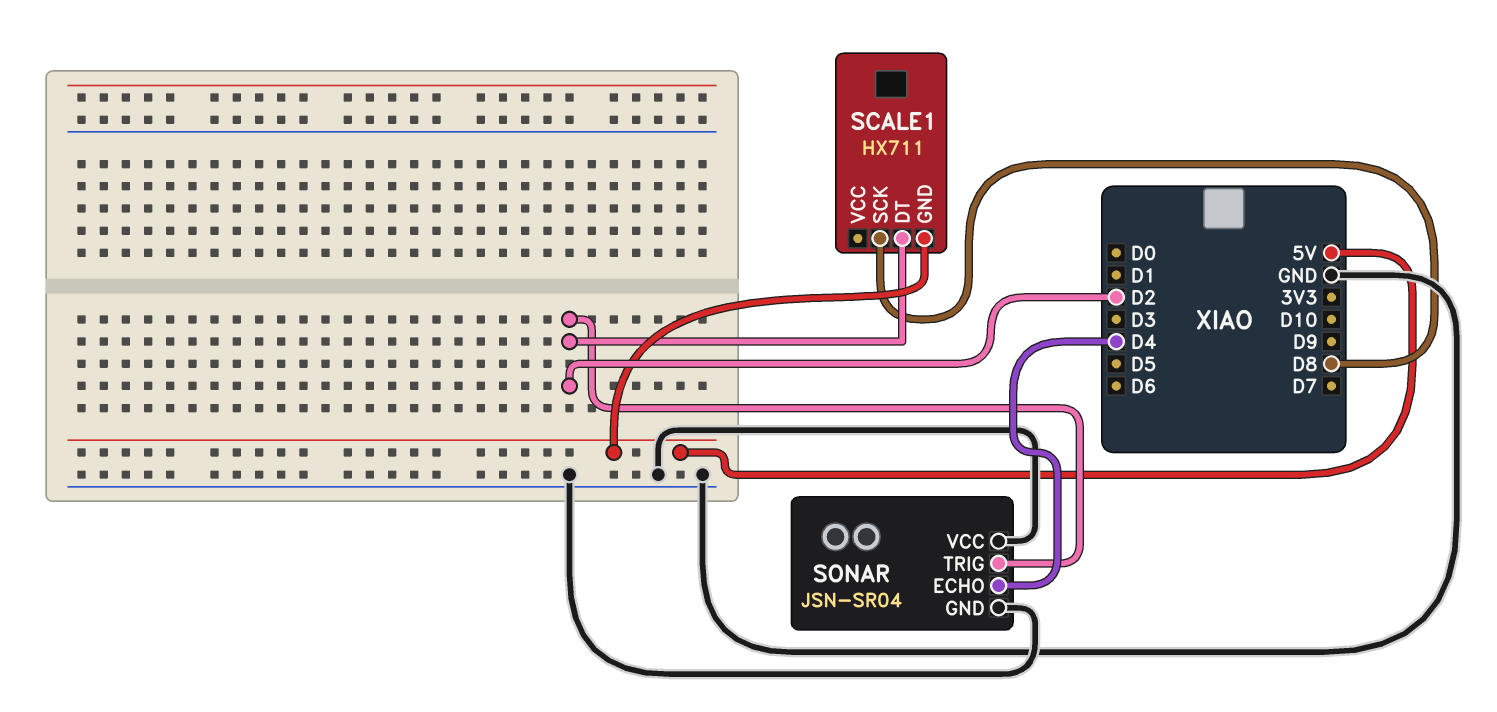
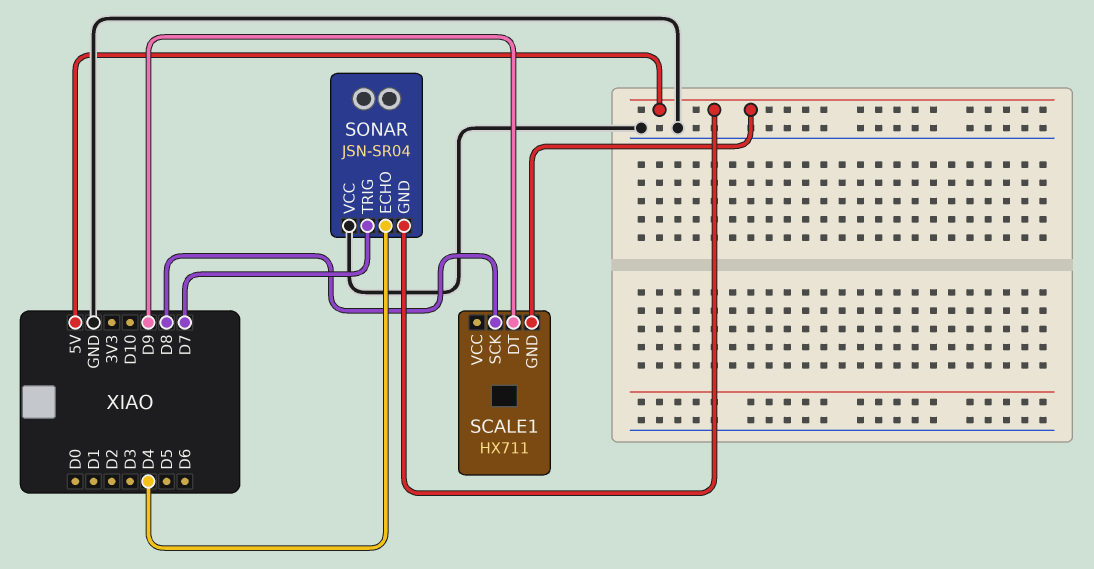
SCALE1 pin DT: D2 -> D9
SONAR pin GND: GND -> 5V
SONAR pin TRIG: D2 -> D7

